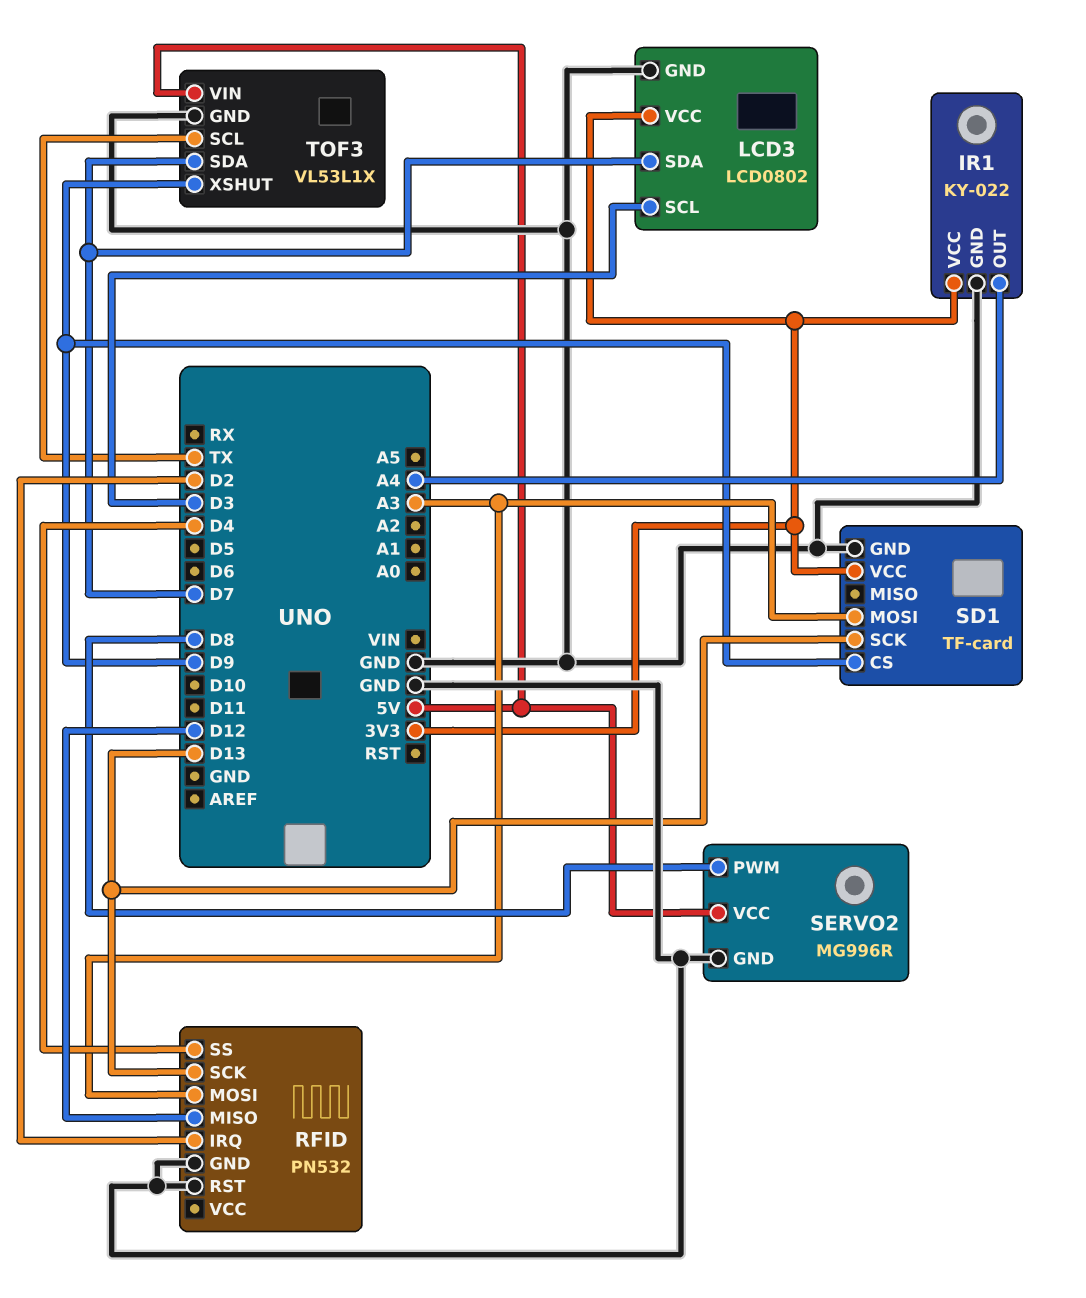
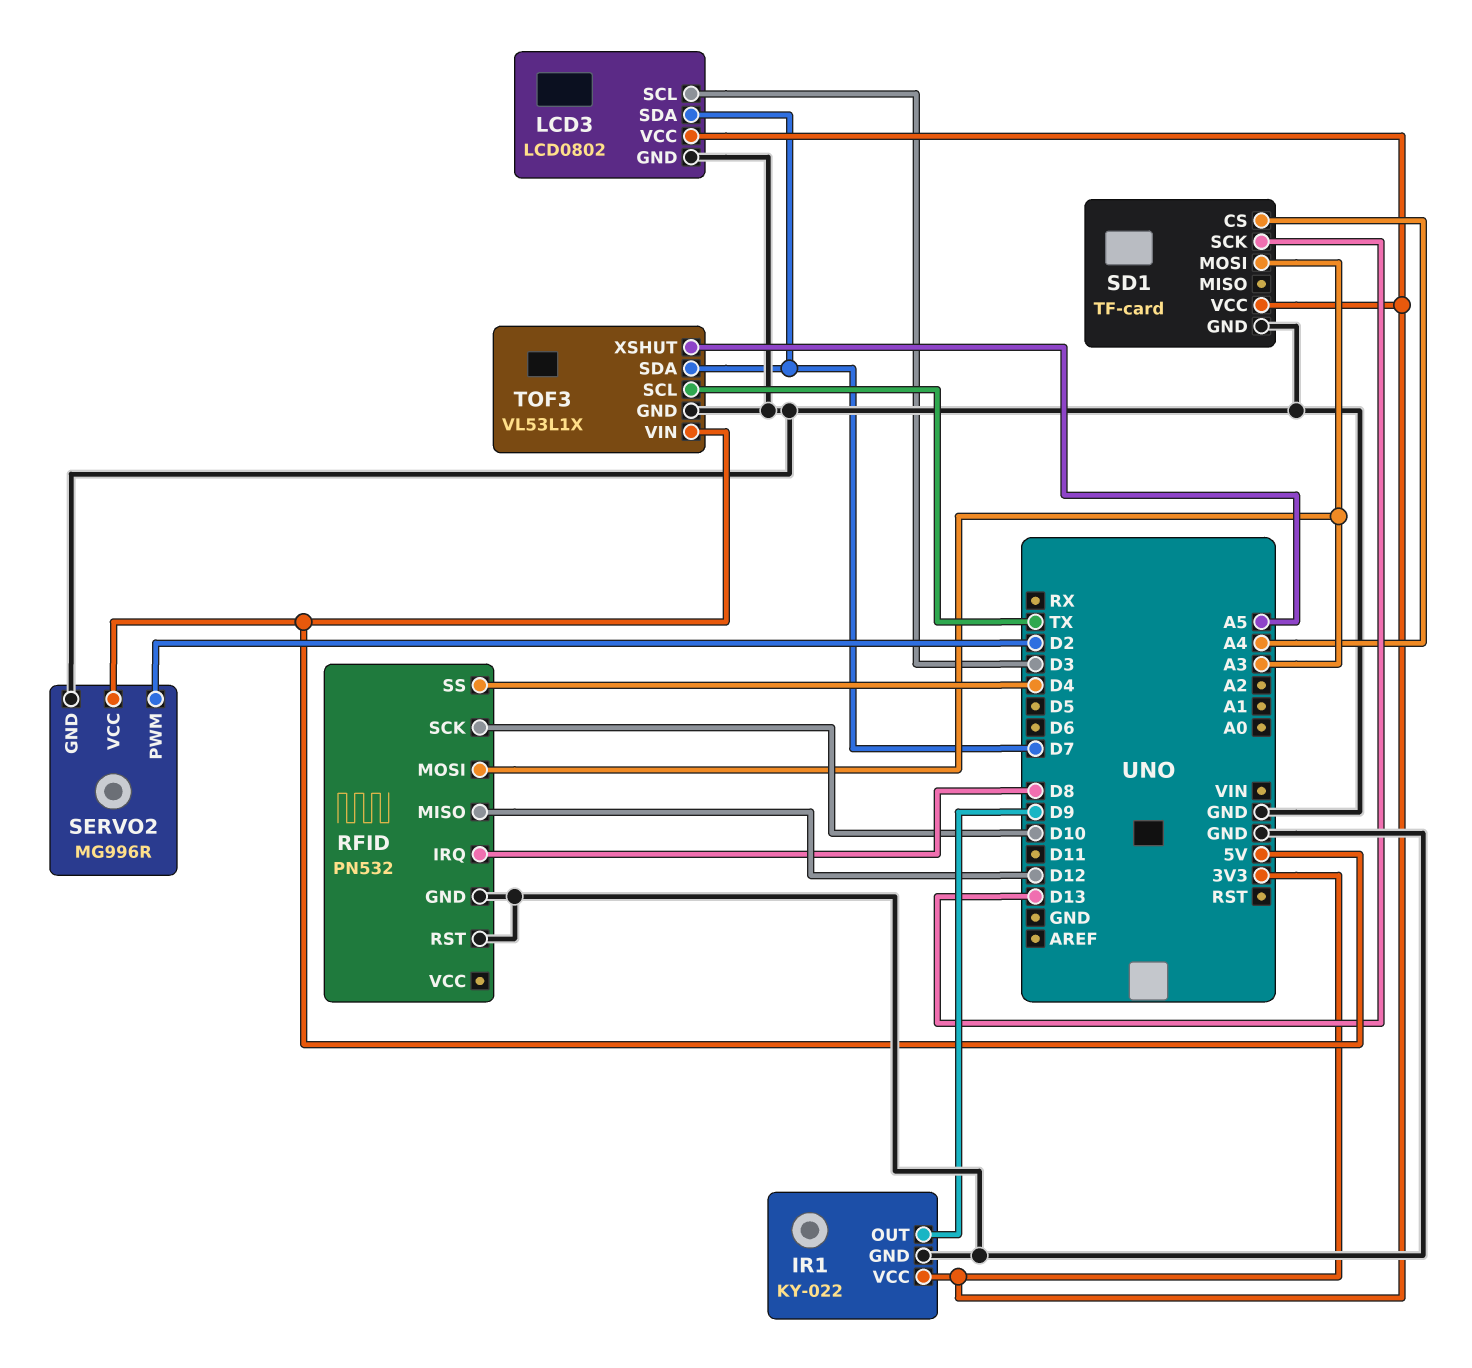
IR1 pin OUT: A4 -> D9
RFID pin IRQ: D2 -> D8
RFID pin SCK: D13 -> D10
SD1 pin CS: D9 -> A4
SERVO2 pin PWM: D8 -> D2
TOF3 pin XSHUT: D9 -> A5

